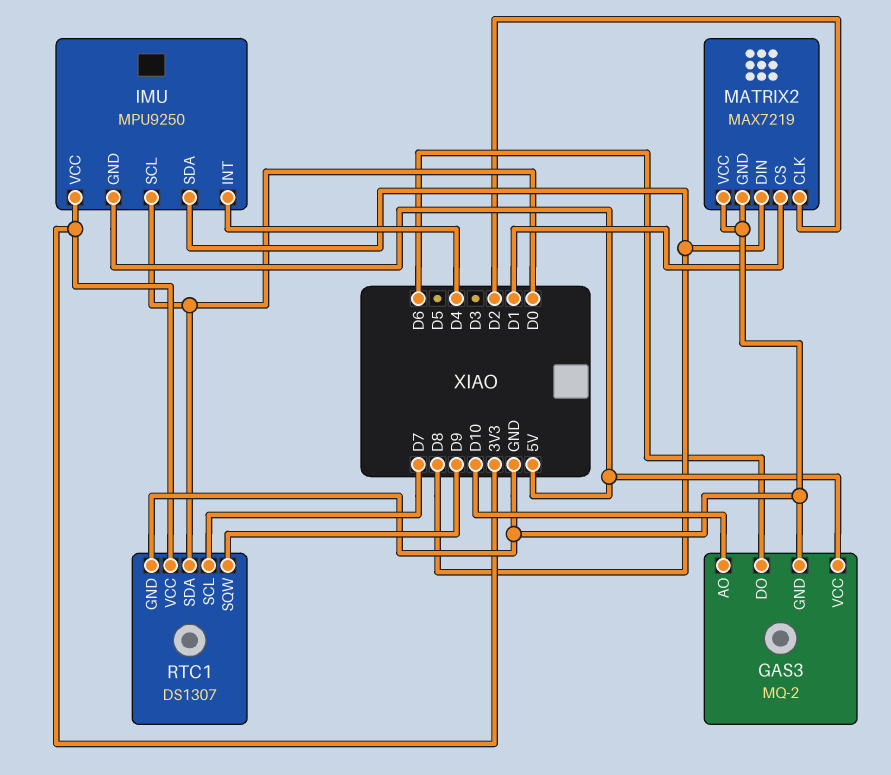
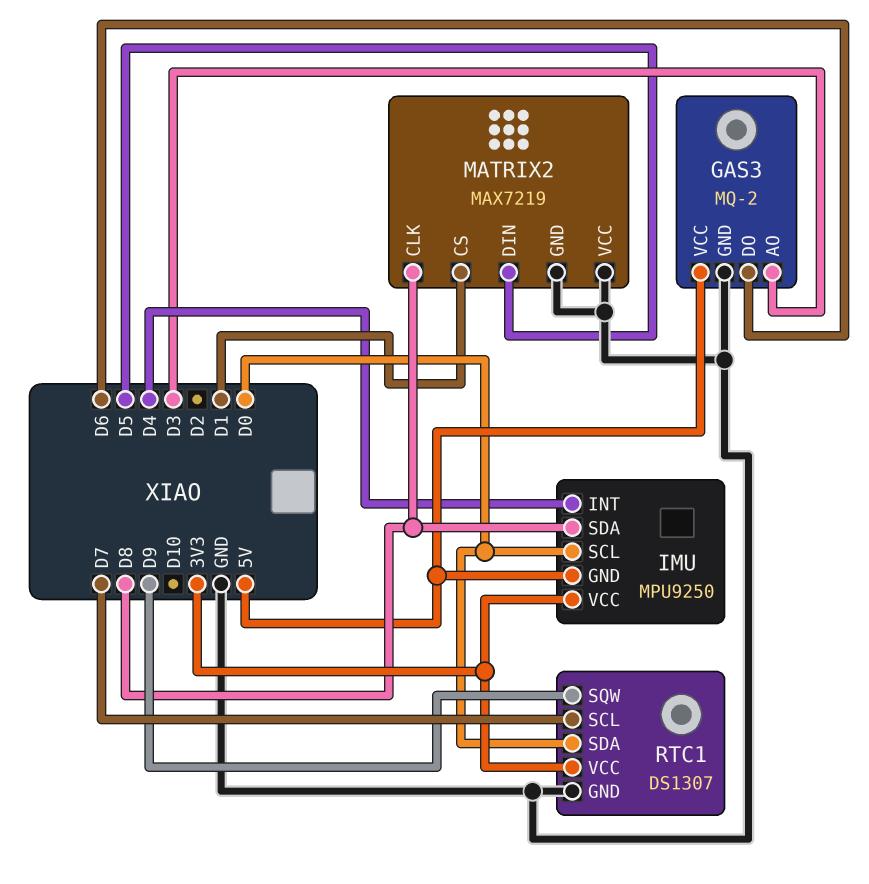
GAS3 pin AO: D10 -> D3
MATRIX2 pin CLK: D2 -> D8
MATRIX2 pin DIN: D8 -> D5

